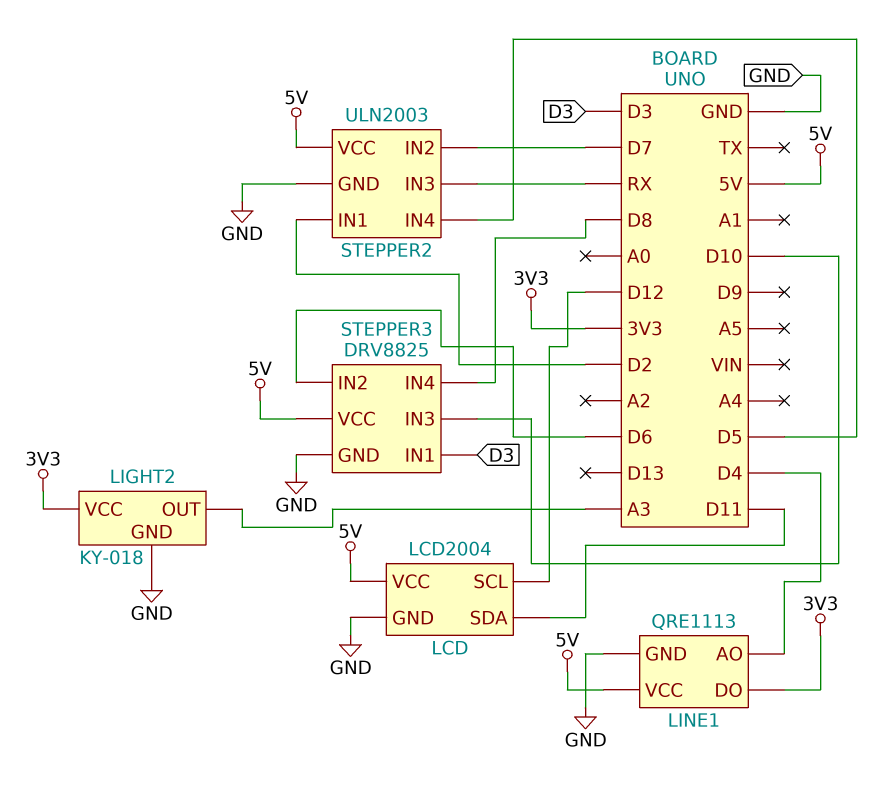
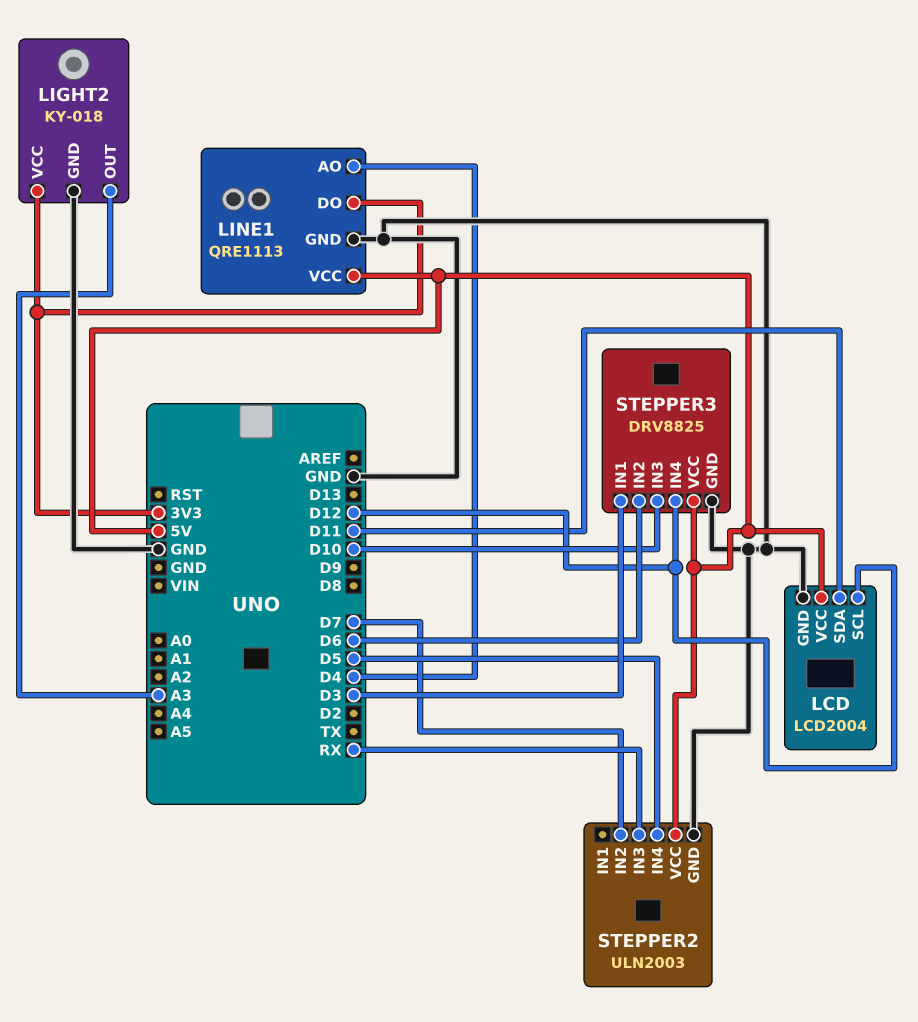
STEPPER2 pin IN1: D2 -> none
STEPPER3 pin IN4: D8 -> D12

